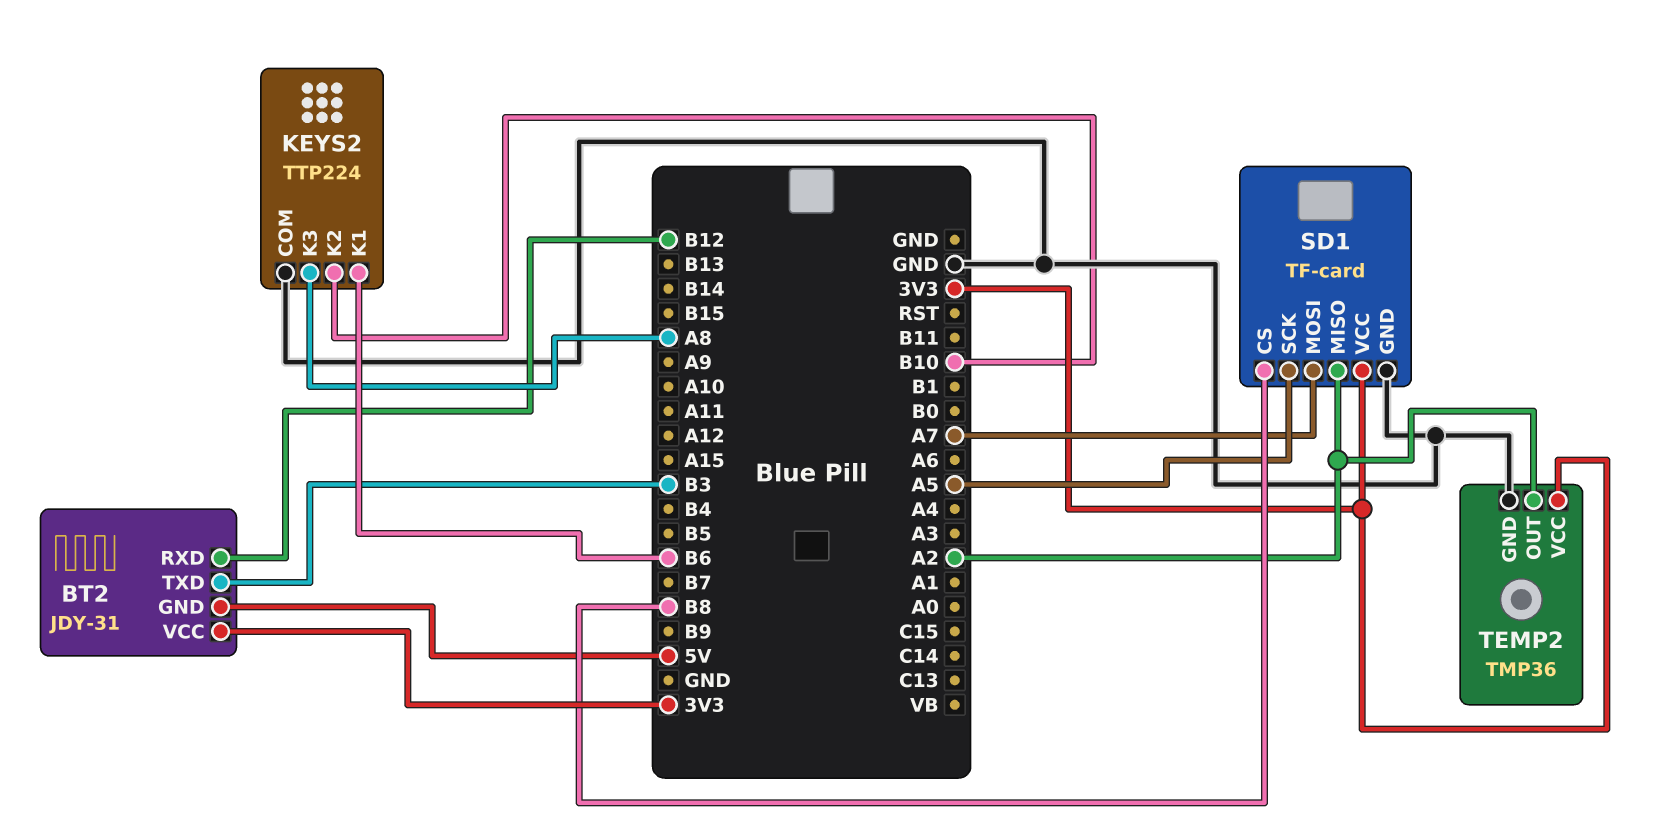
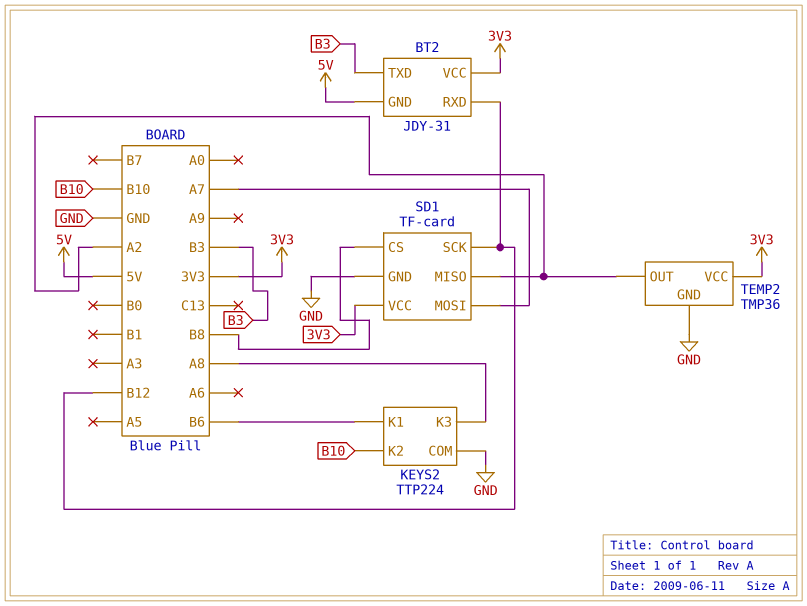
SD1 pin SCK: A5 -> B12

